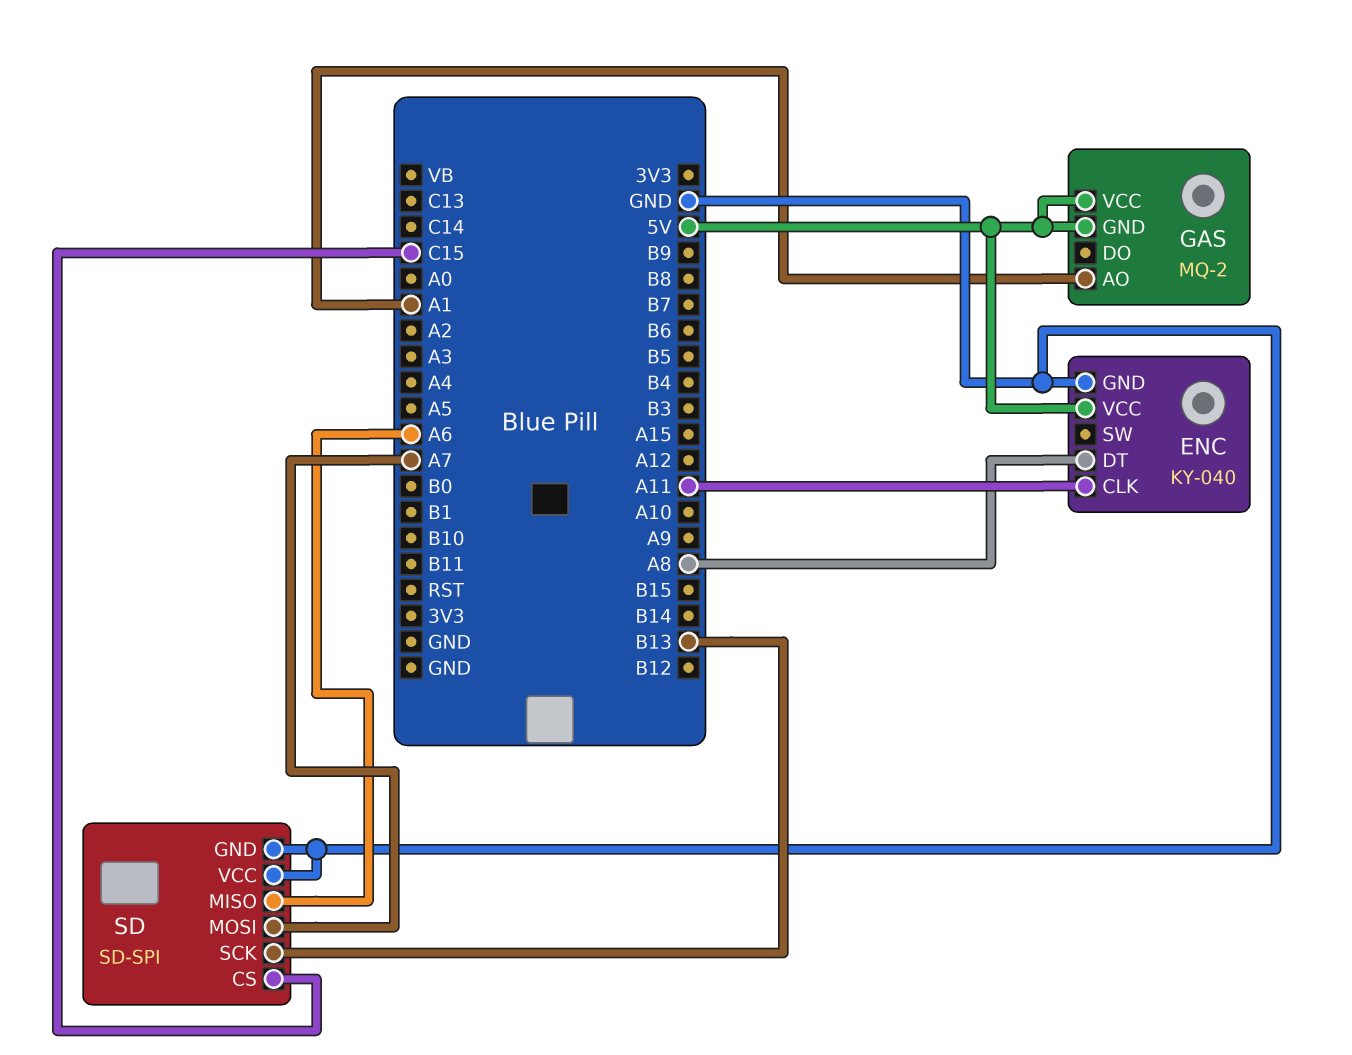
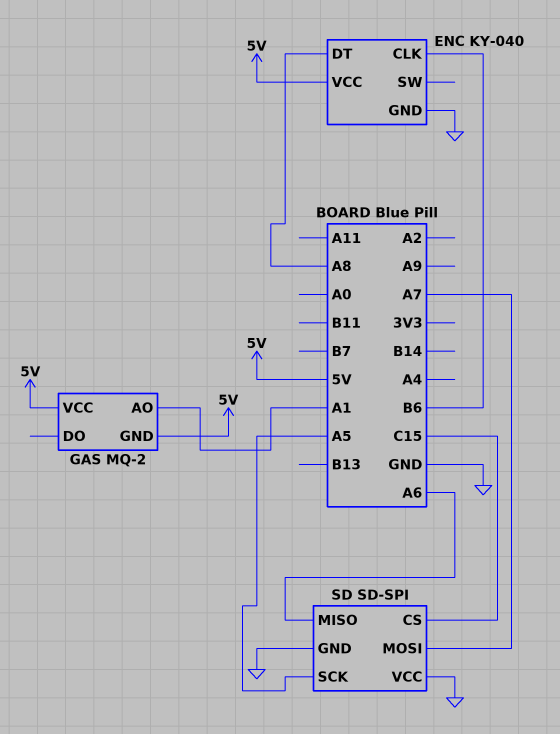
ENC pin CLK: A11 -> B6
SD pin SCK: B13 -> A5

